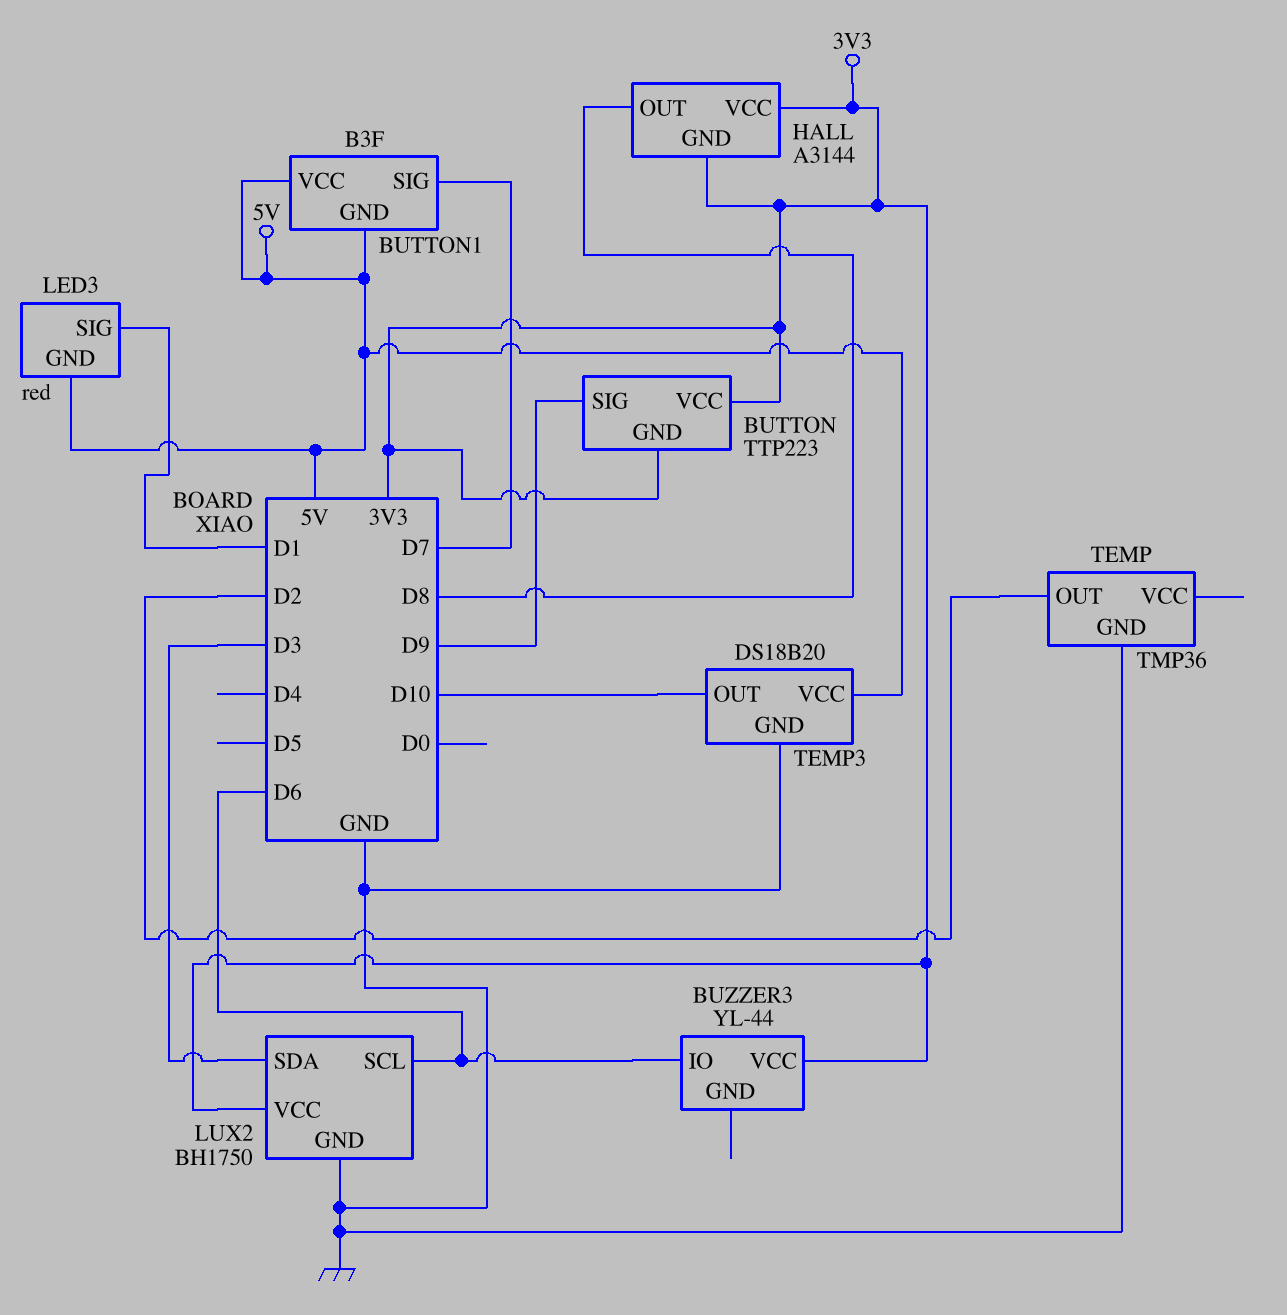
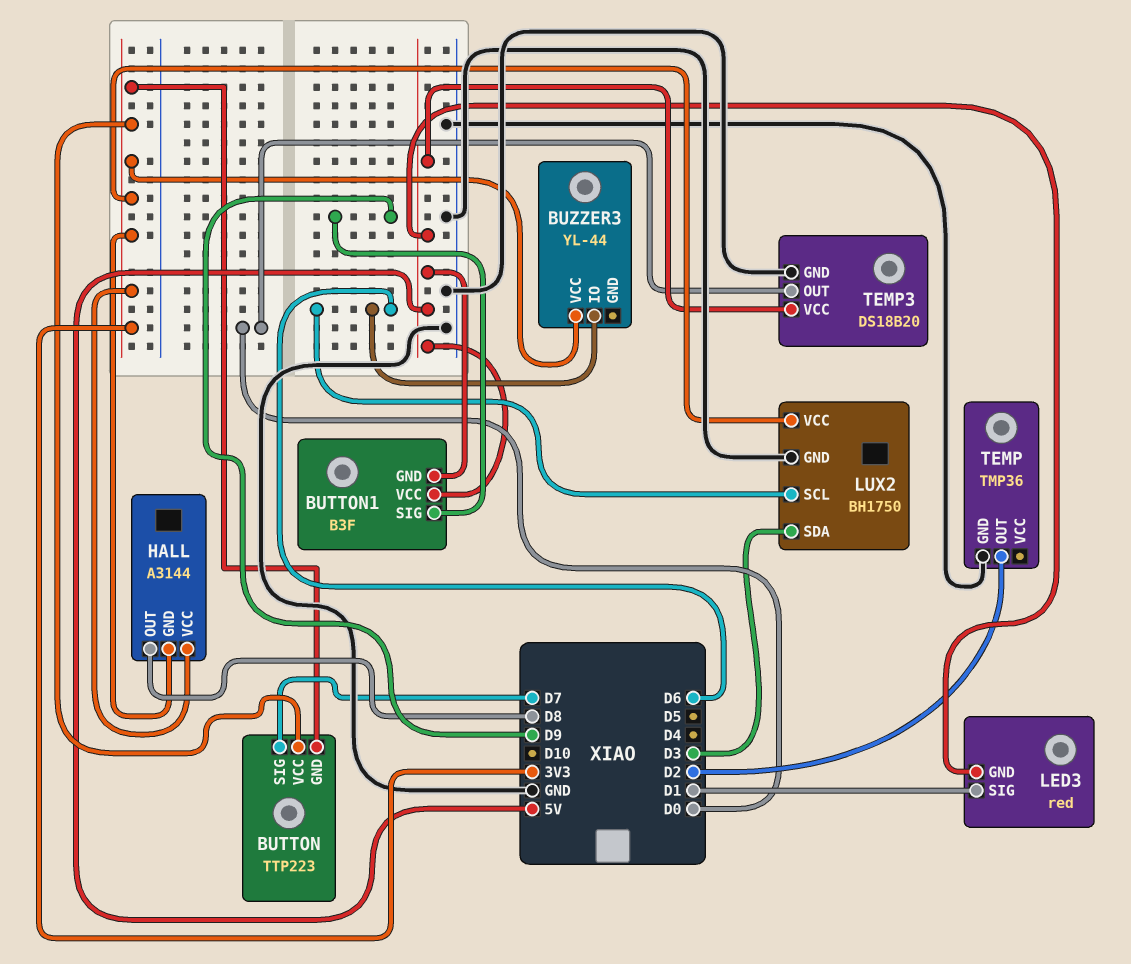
BUTTON pin SIG: D9 -> D7
BUTTON1 pin SIG: D7 -> D9
TEMP3 pin OUT: D10 -> D0

